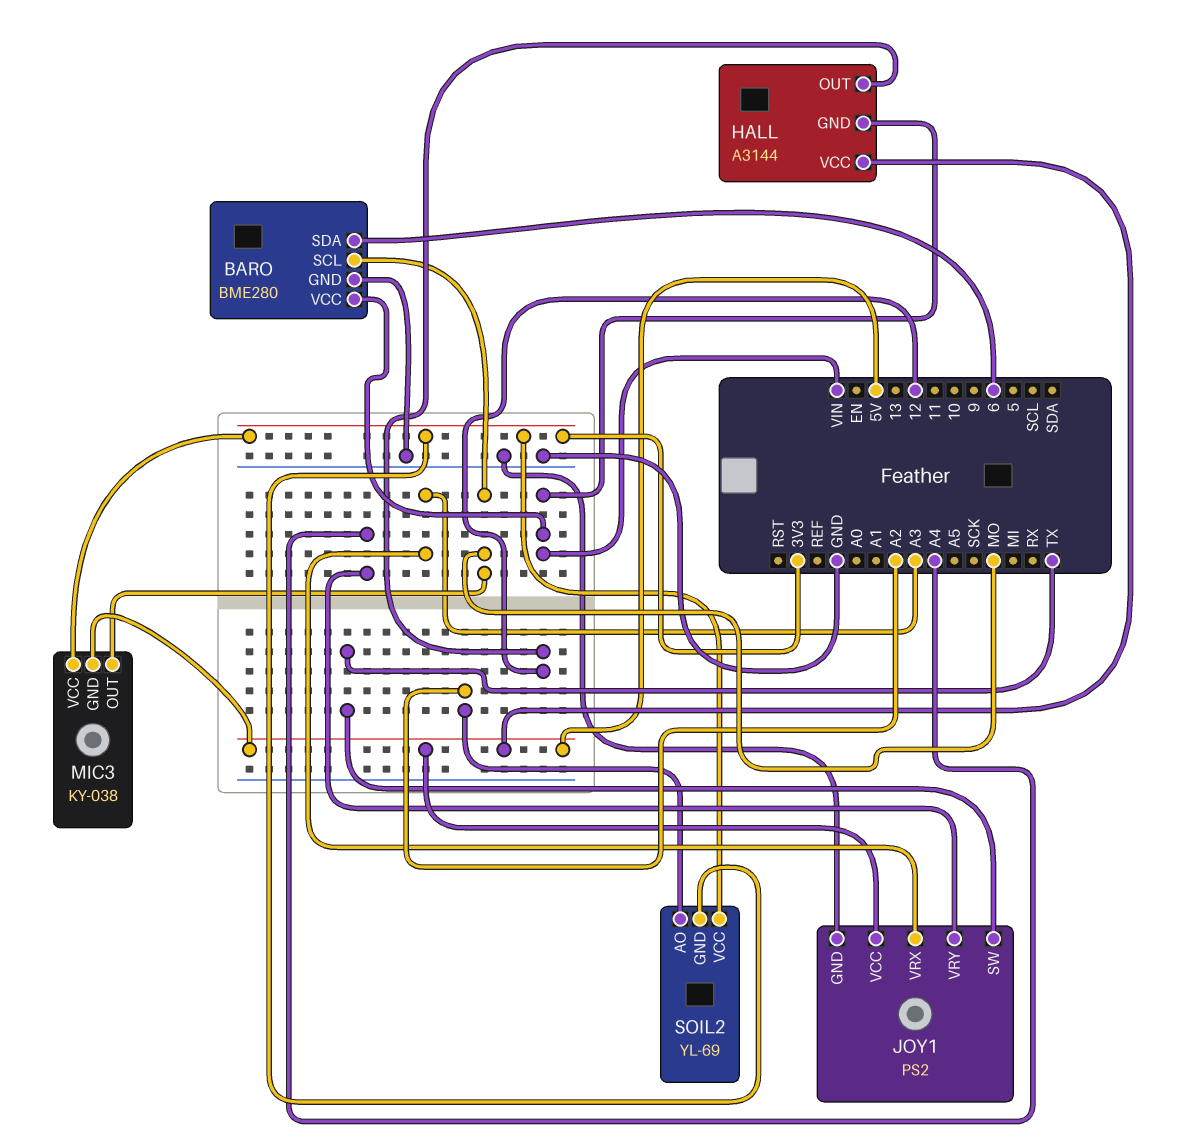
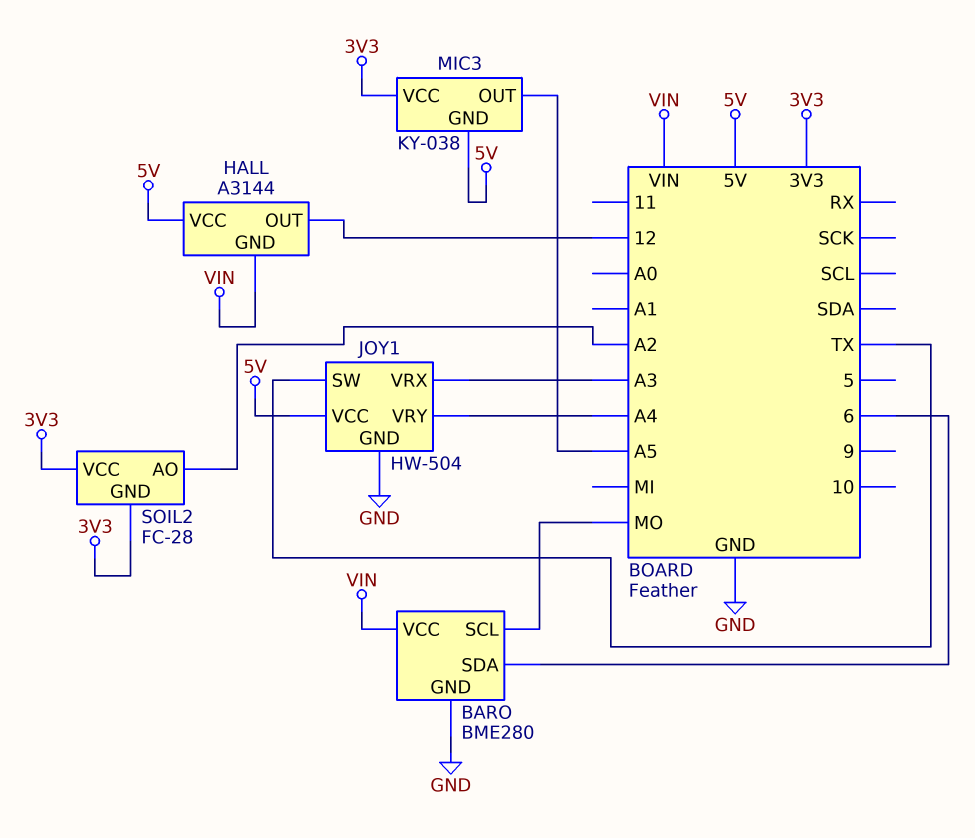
JOY1: PS2 -> HW-504
MIC3 pin OUT: MO -> A5
SOIL2: YL-69 -> FC-28

